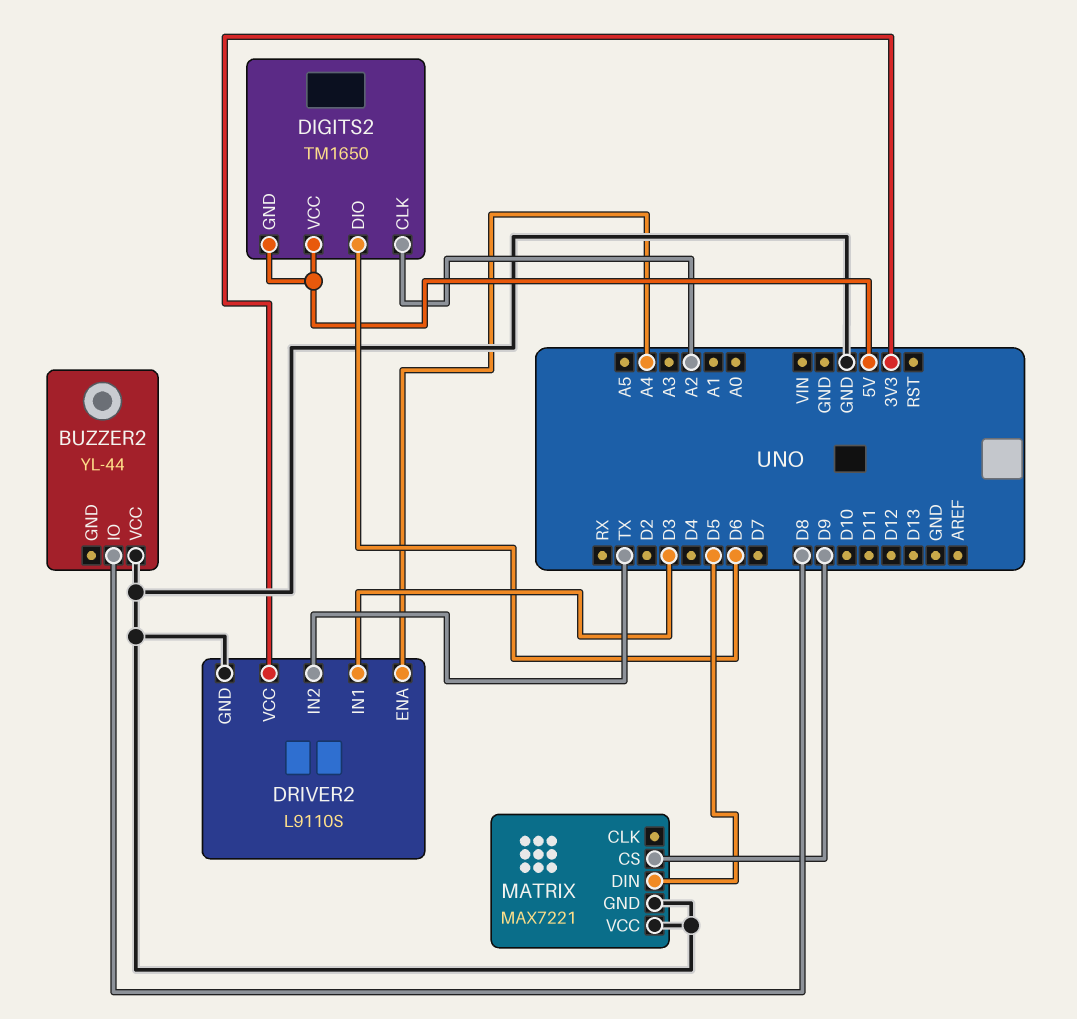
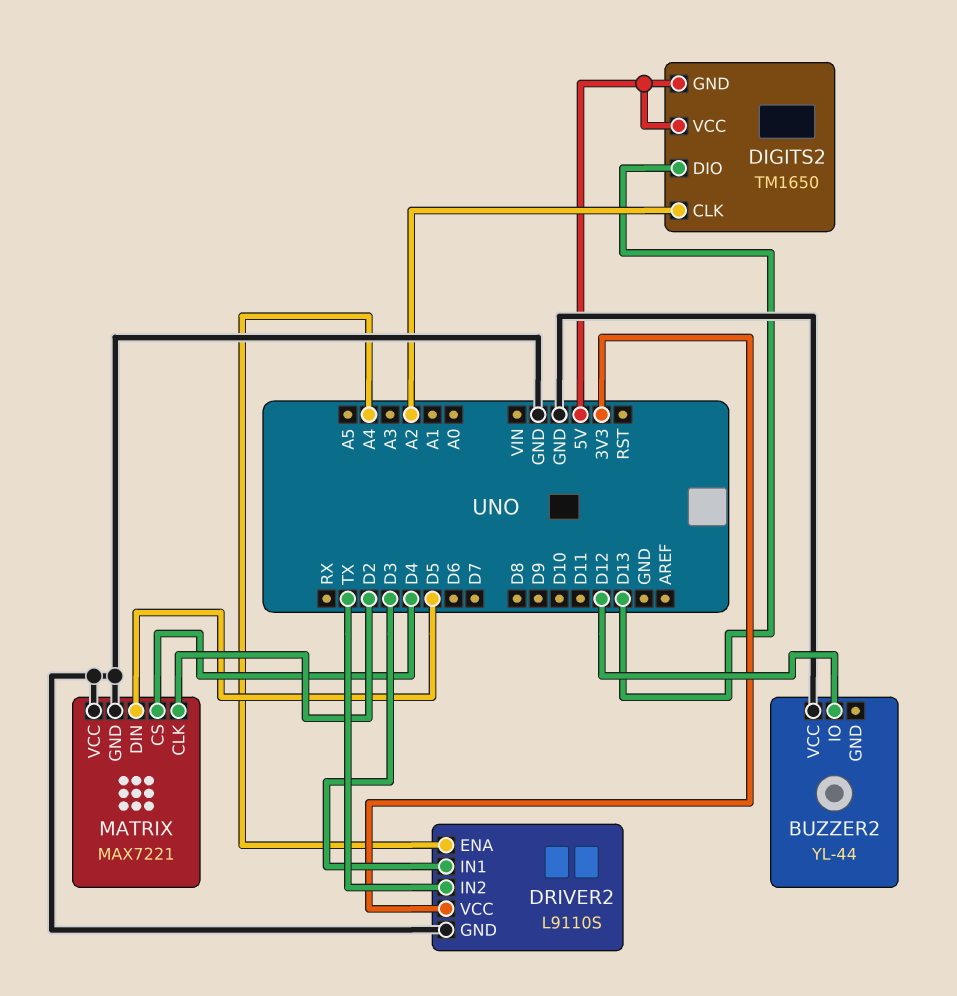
BUZZER2 pin IO: D8 -> D12
DIGITS2 pin DIO: D6 -> D13
MATRIX pin CLK: none -> D2
MATRIX pin CS: D9 -> D4

